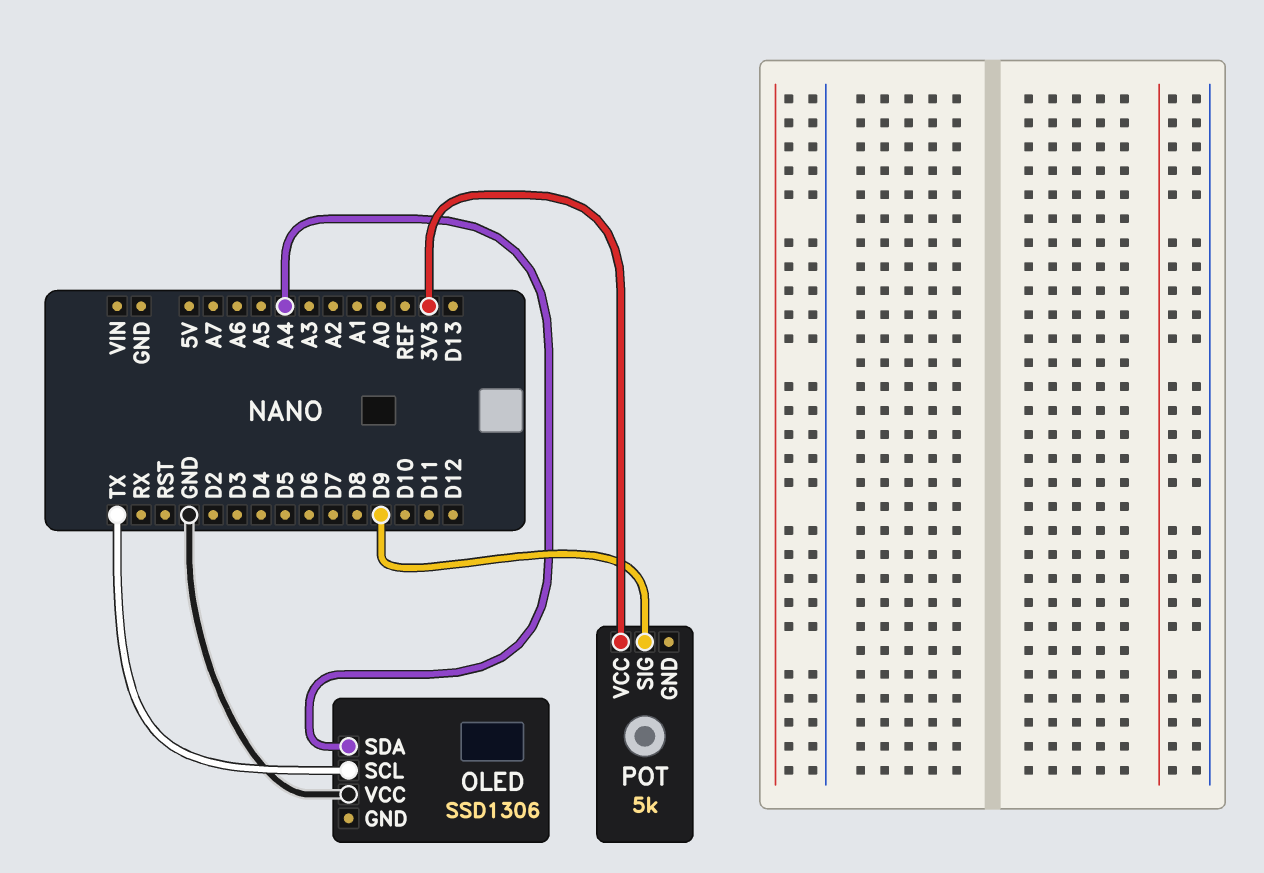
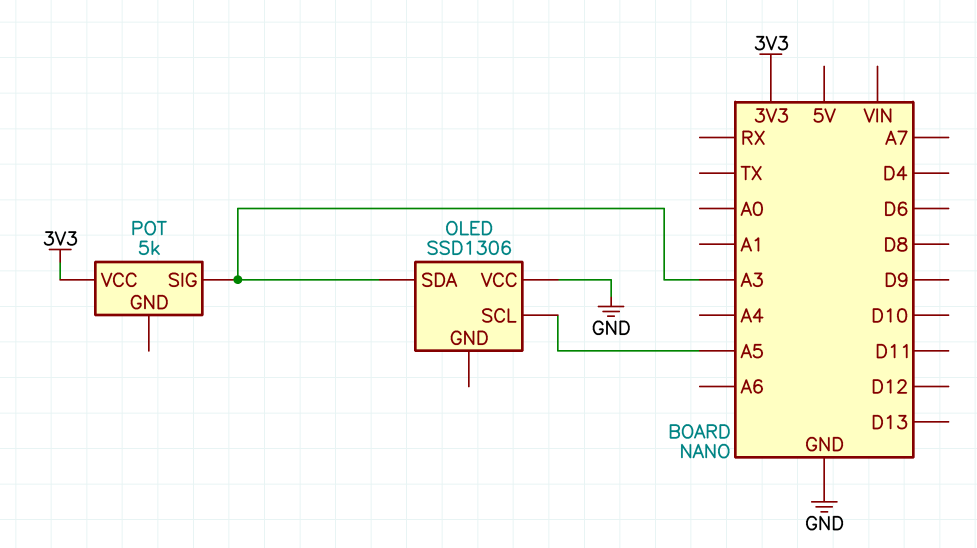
OLED pin SCL: TX -> A5
OLED pin SDA: A4 -> A3
POT pin SIG: D9 -> A3

